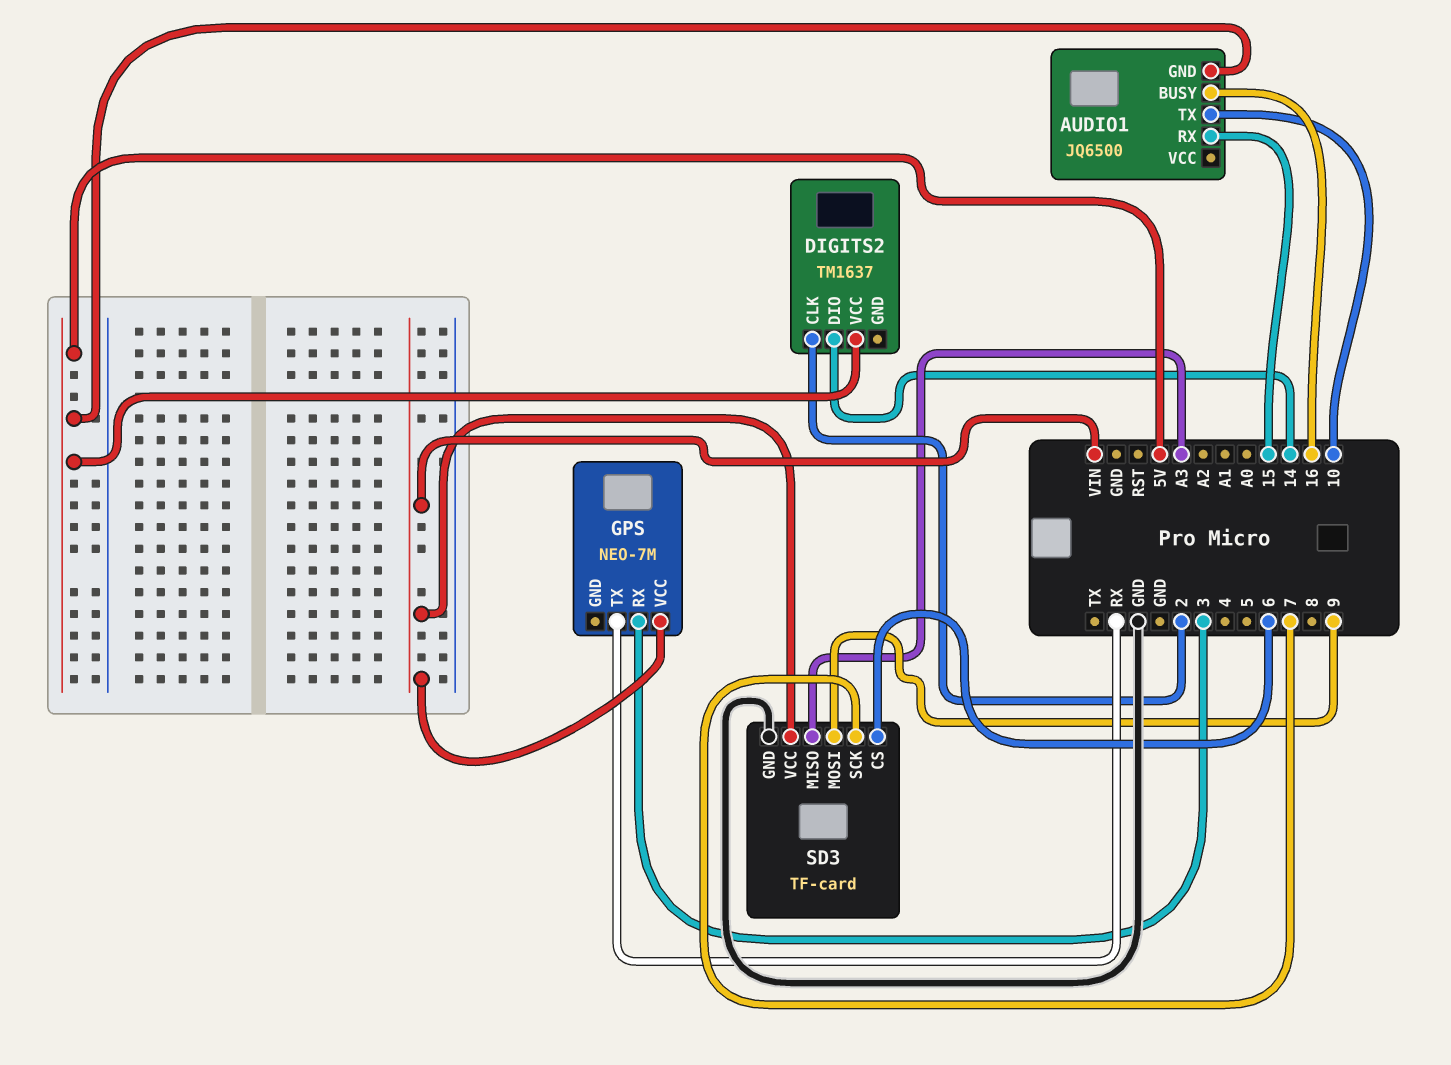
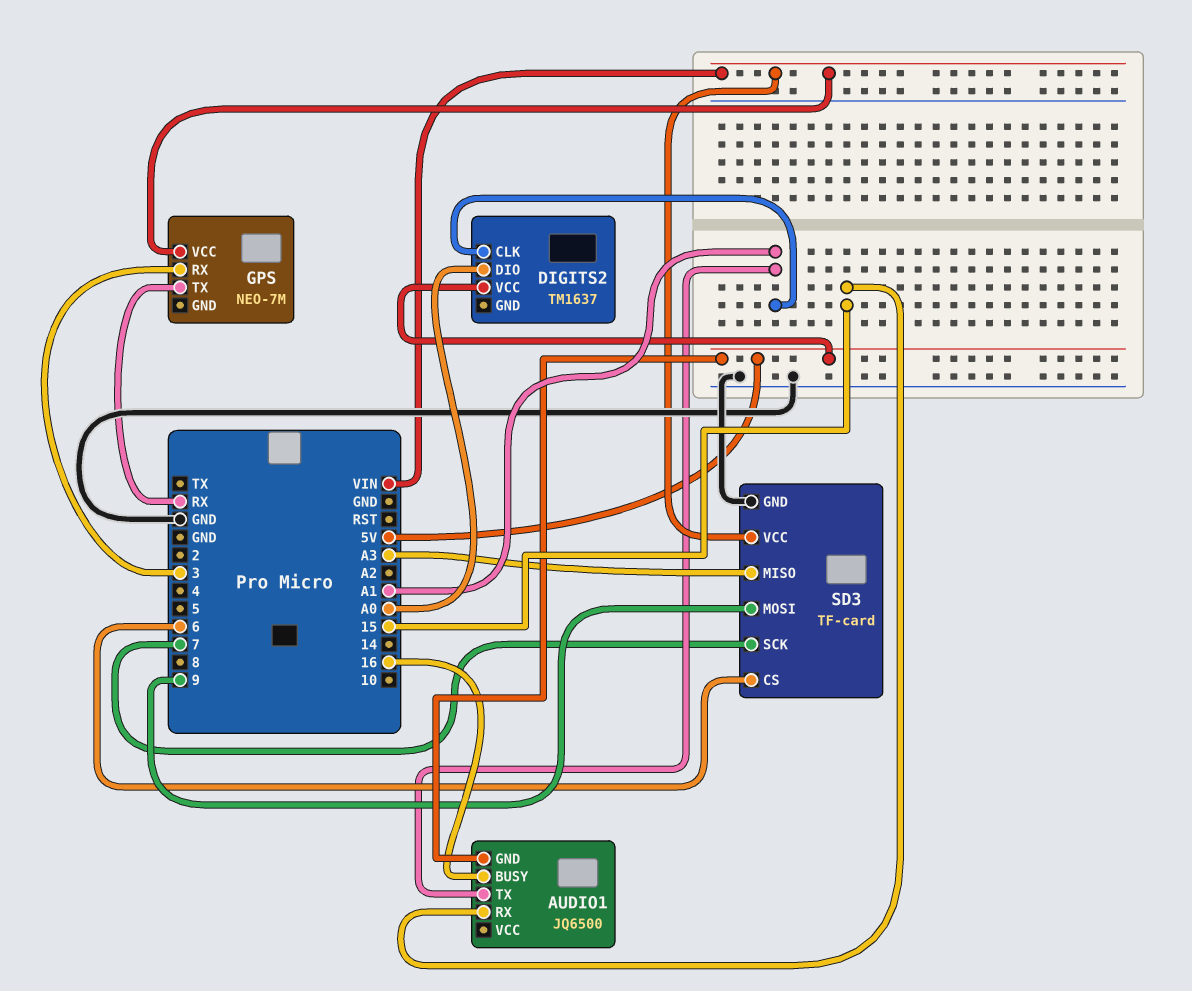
AUDIO1 pin TX: 10 -> A1
DIGITS2 pin CLK: 2 -> A1
DIGITS2 pin DIO: 14 -> A0

